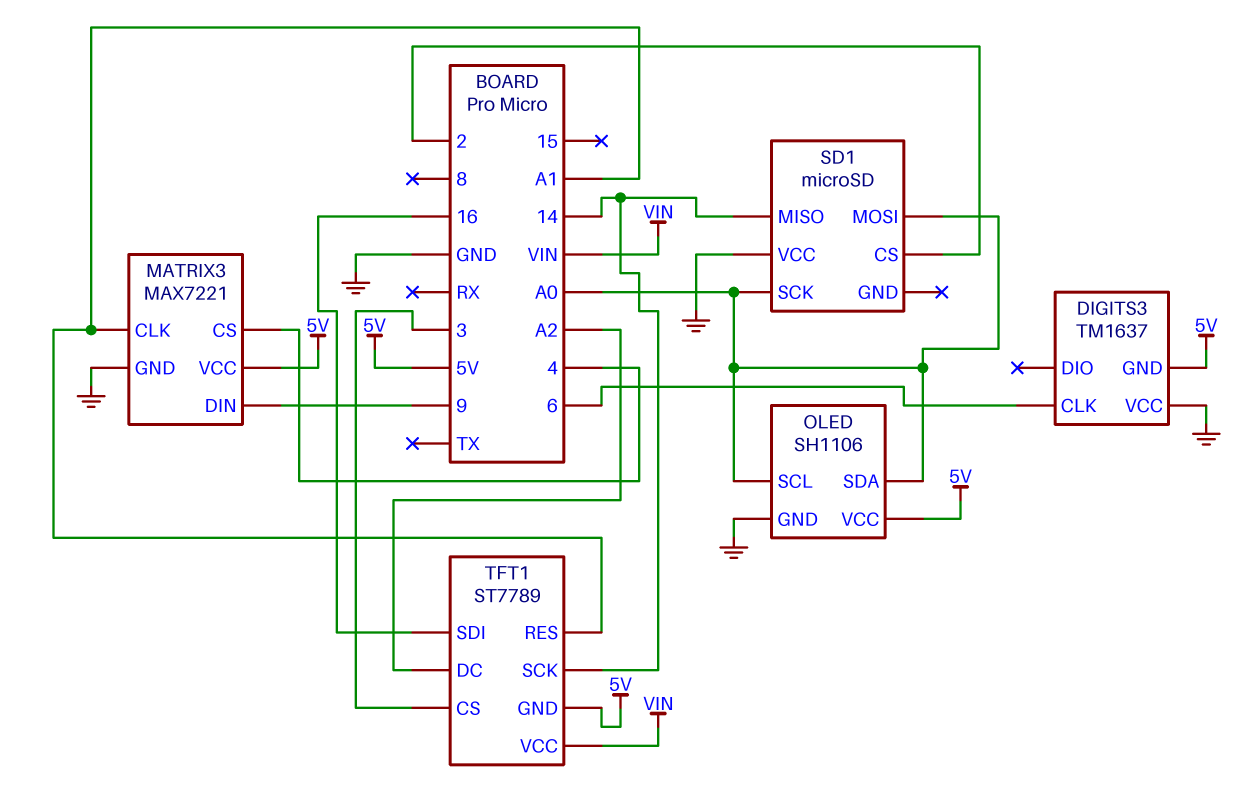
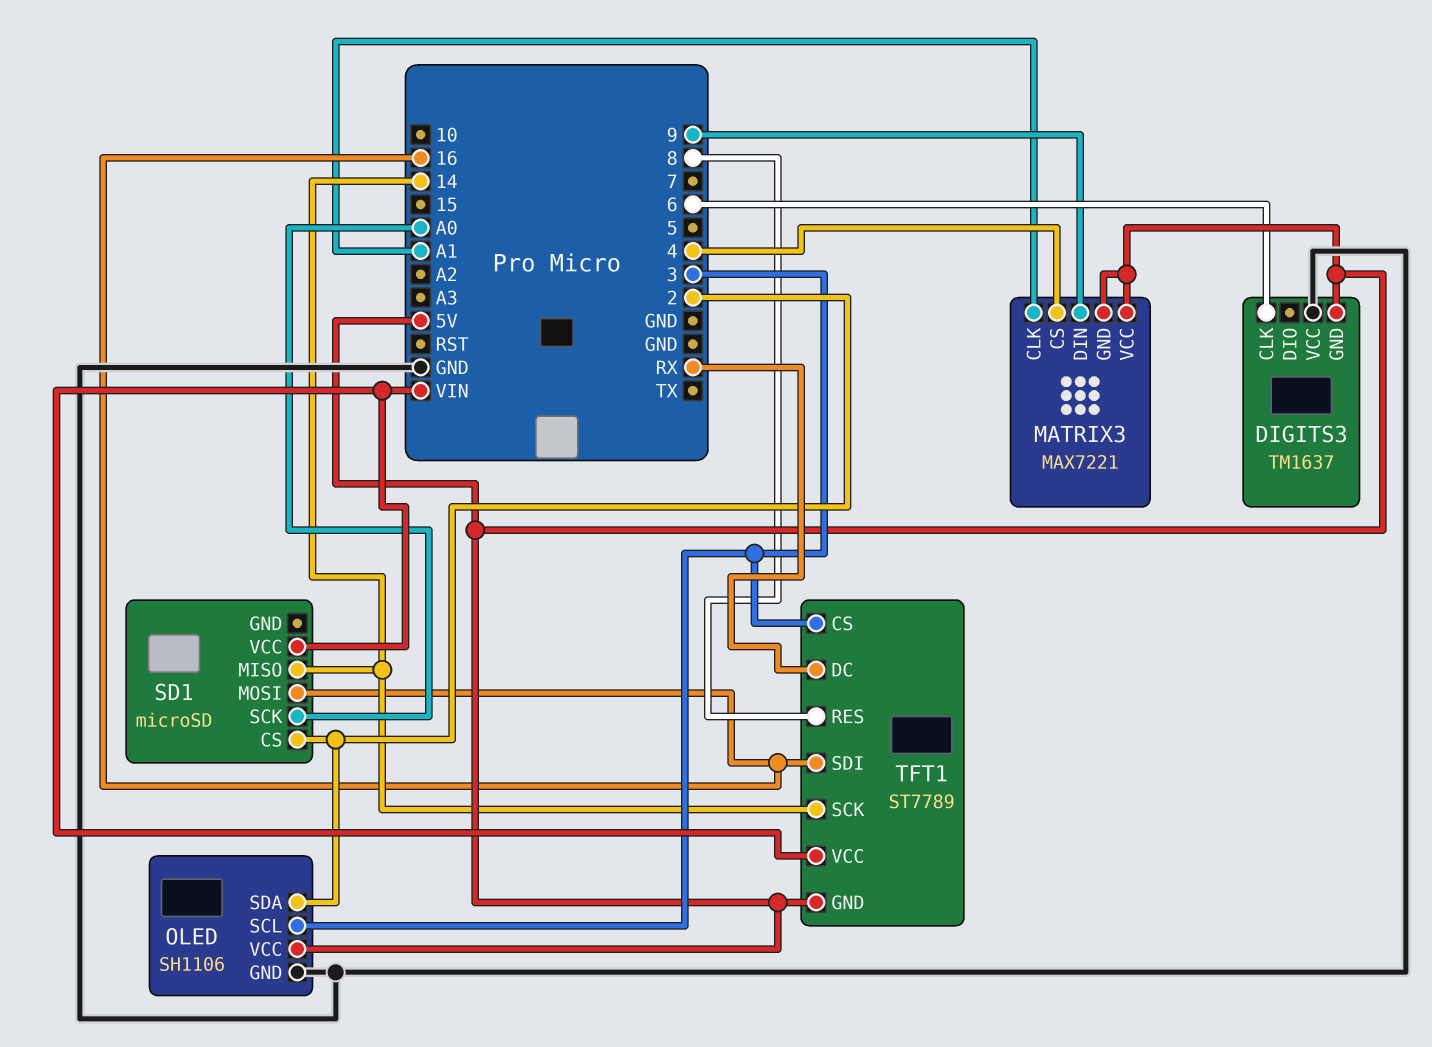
MATRIX3 pin GND: GND -> 5V
OLED pin SCL: A0 -> 3
OLED pin SDA: A0 -> 2
SD1 pin MOSI: A0 -> 16
SD1 pin VCC: GND -> VIN
TFT1 pin DC: A2 -> RX
TFT1 pin RES: A1 -> 8

